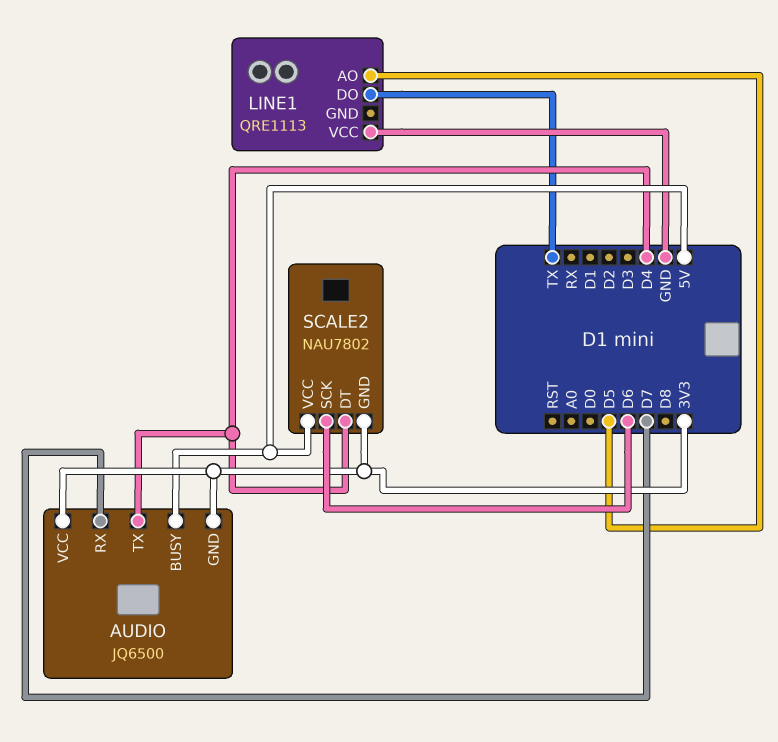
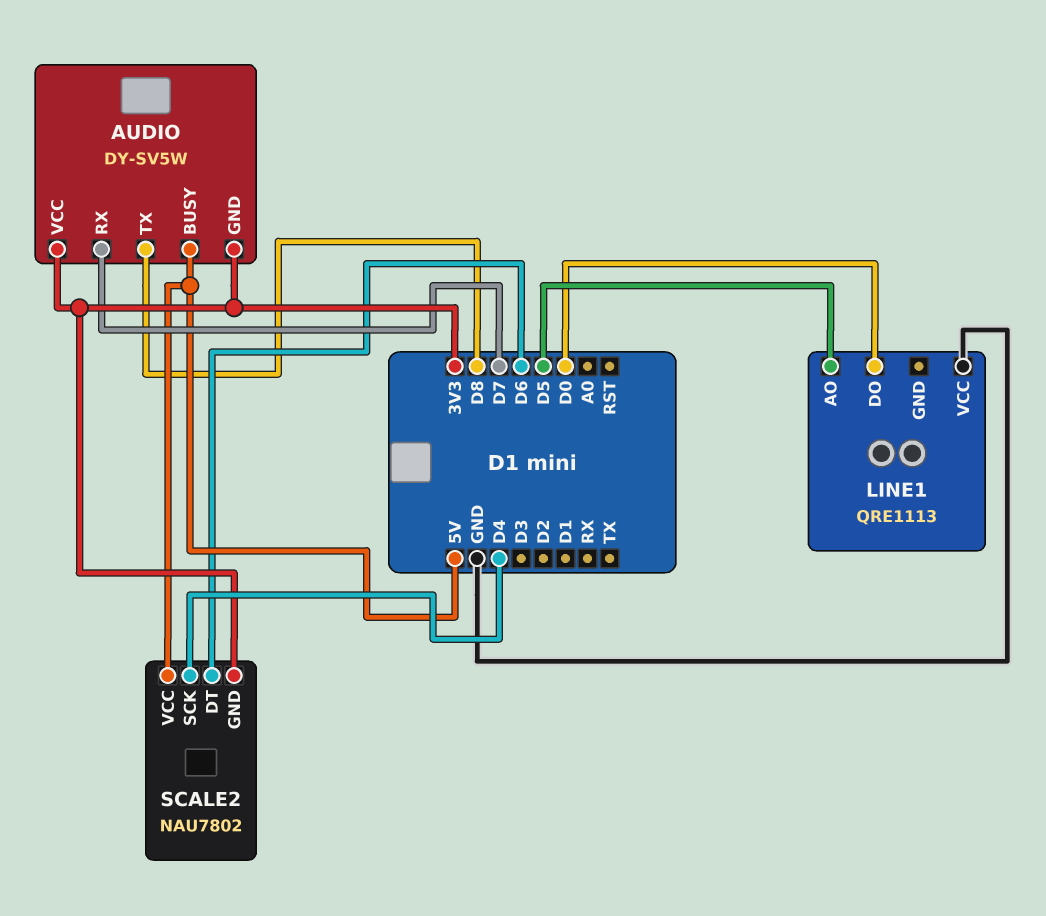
AUDIO: JQ6500 -> DY-SV5W
AUDIO pin TX: D4 -> D8
LINE1 pin DO: TX -> D0
SCALE2 pin DT: D4 -> D6
SCALE2 pin SCK: D6 -> D4

